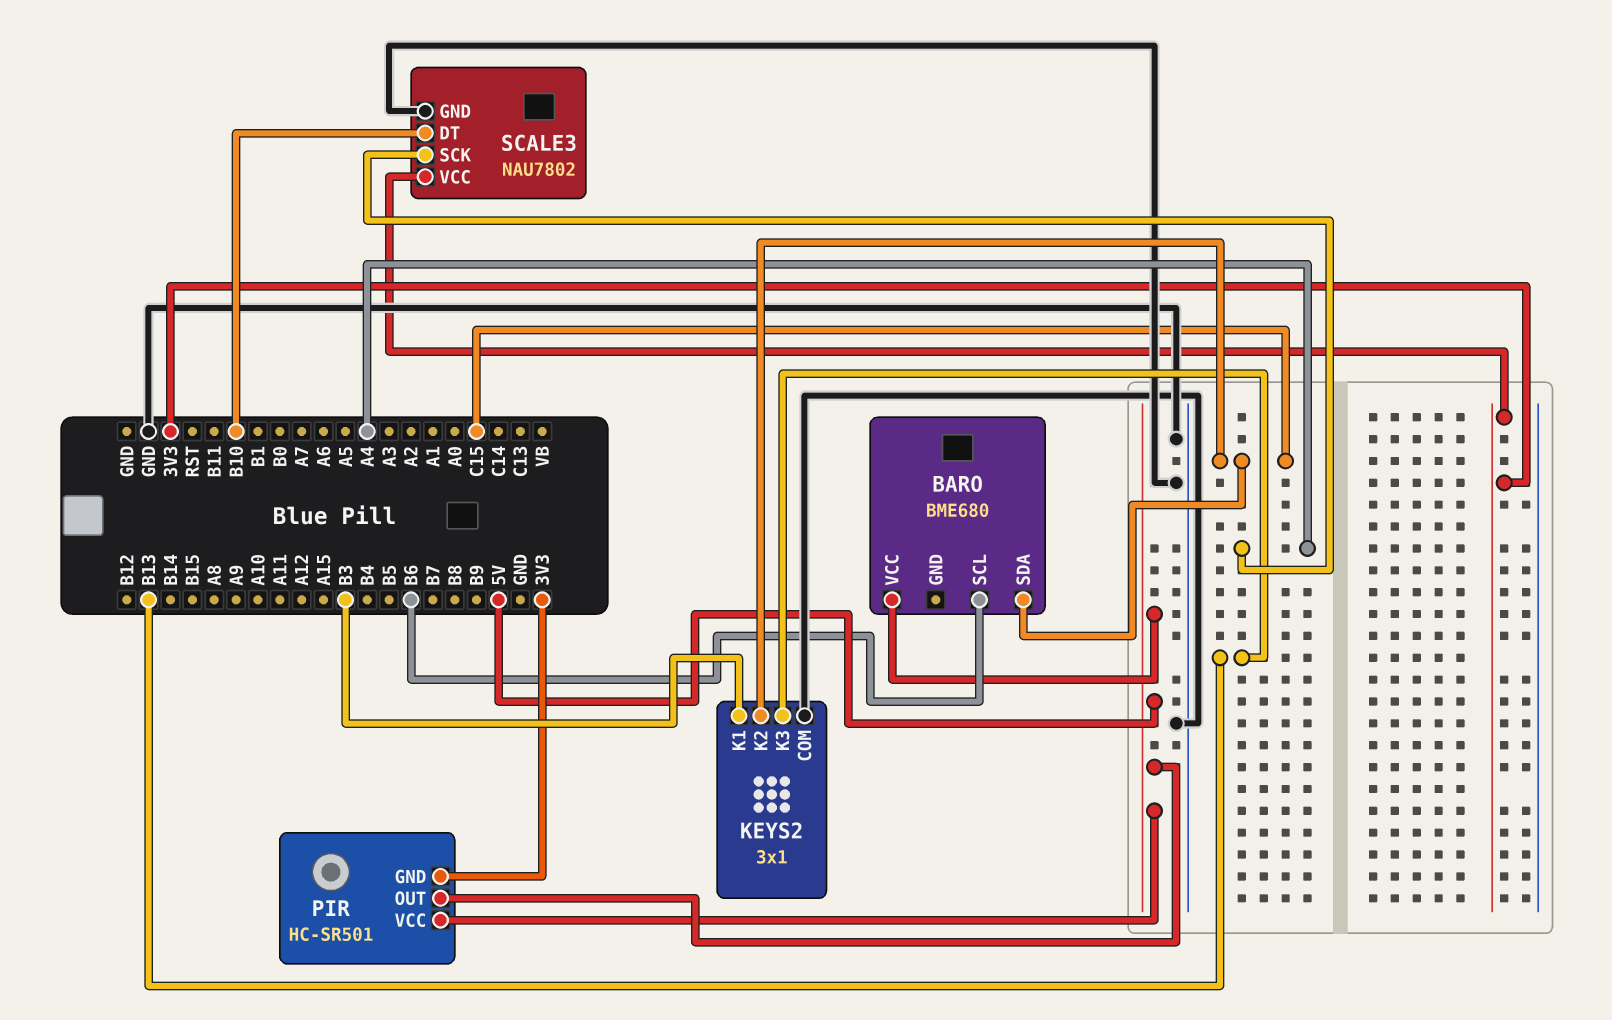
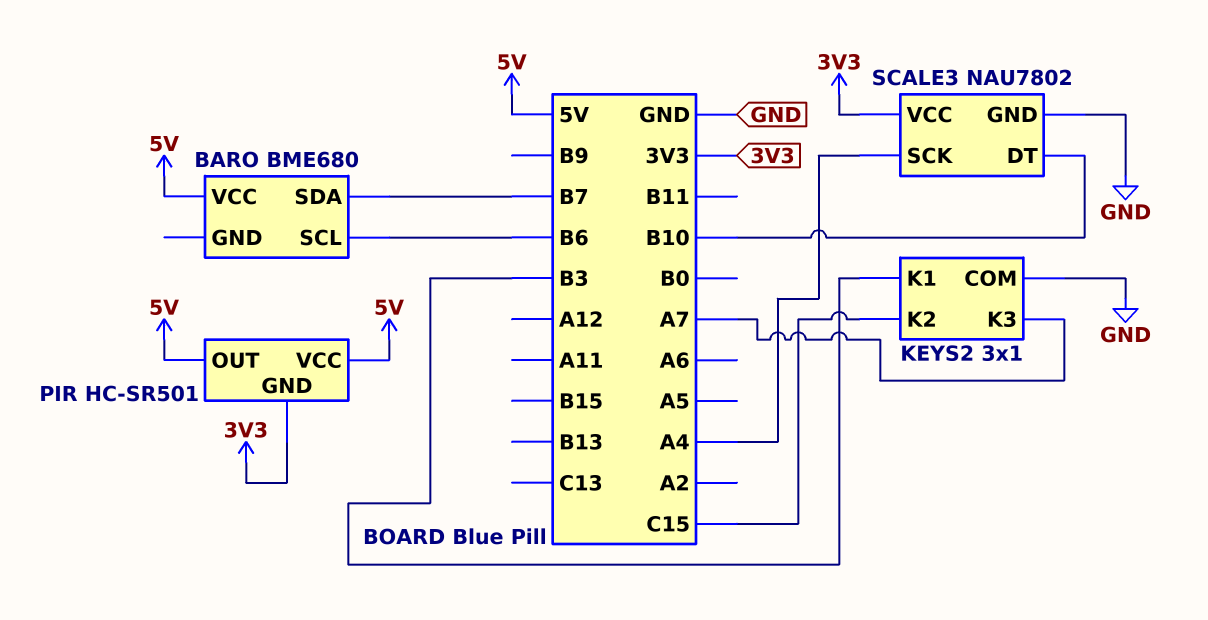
BARO pin SDA: C15 -> B7
KEYS2 pin K3: B13 -> A7

